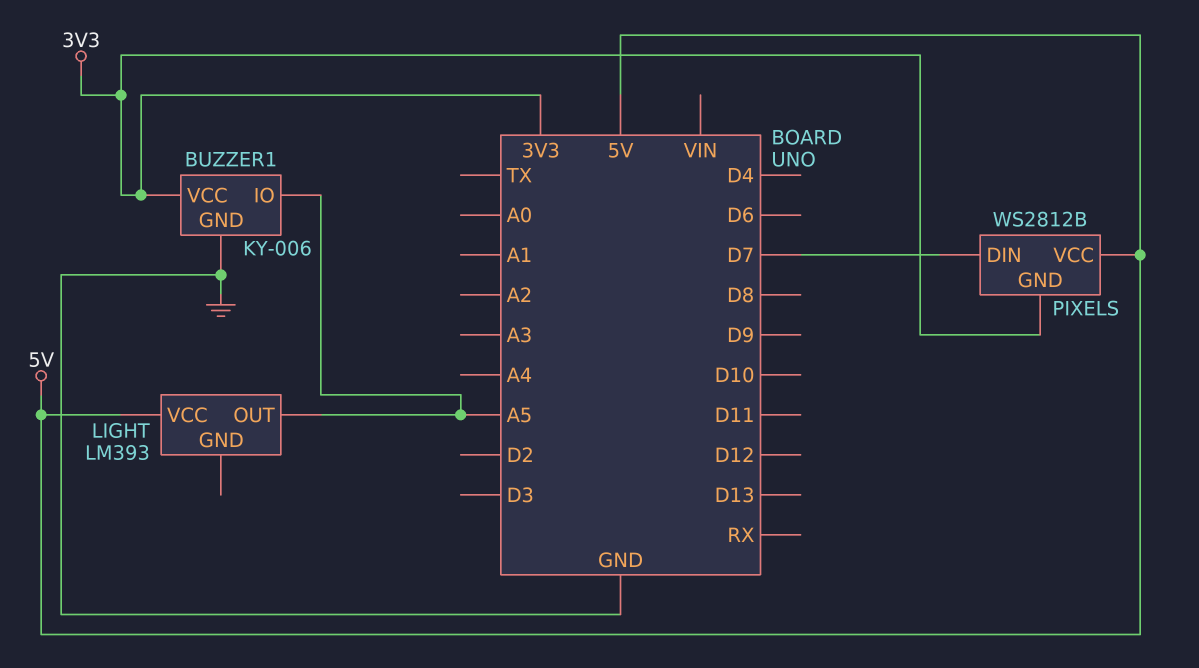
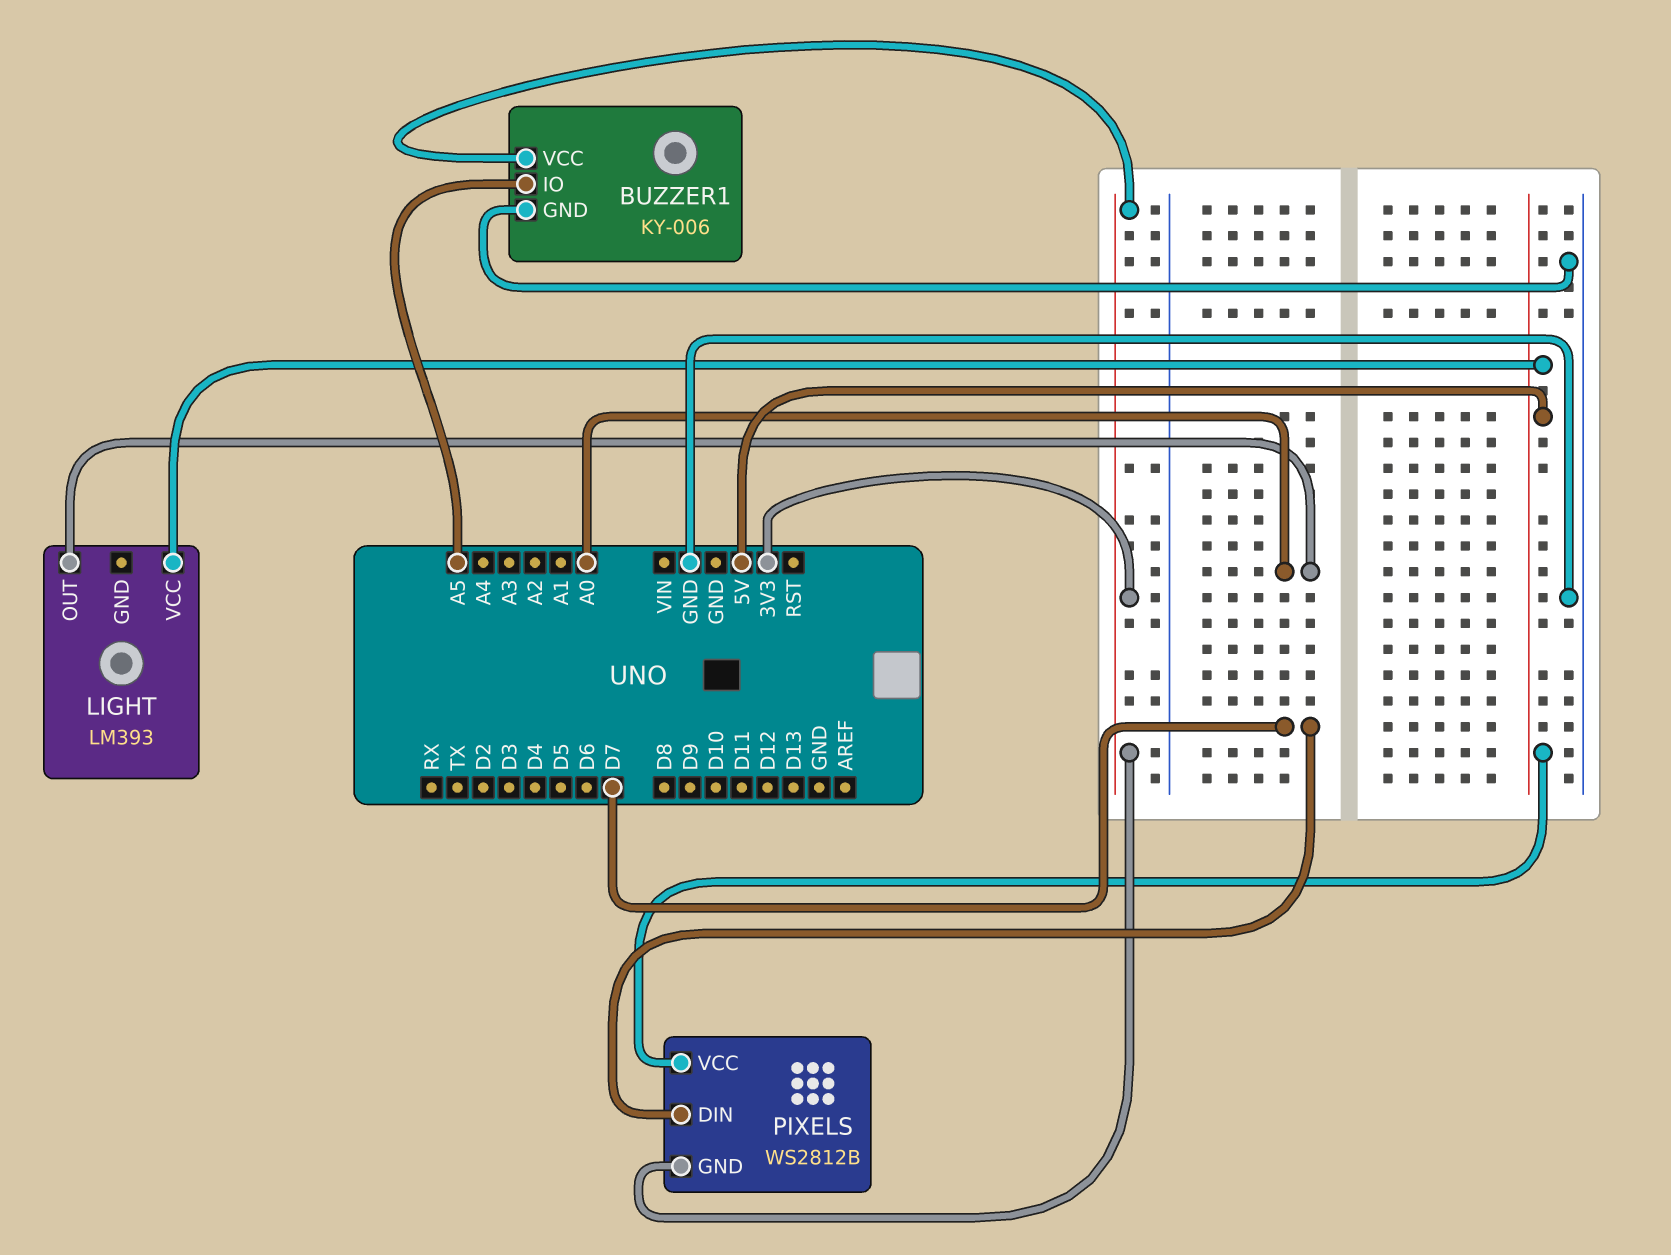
LIGHT pin OUT: A5 -> A0

